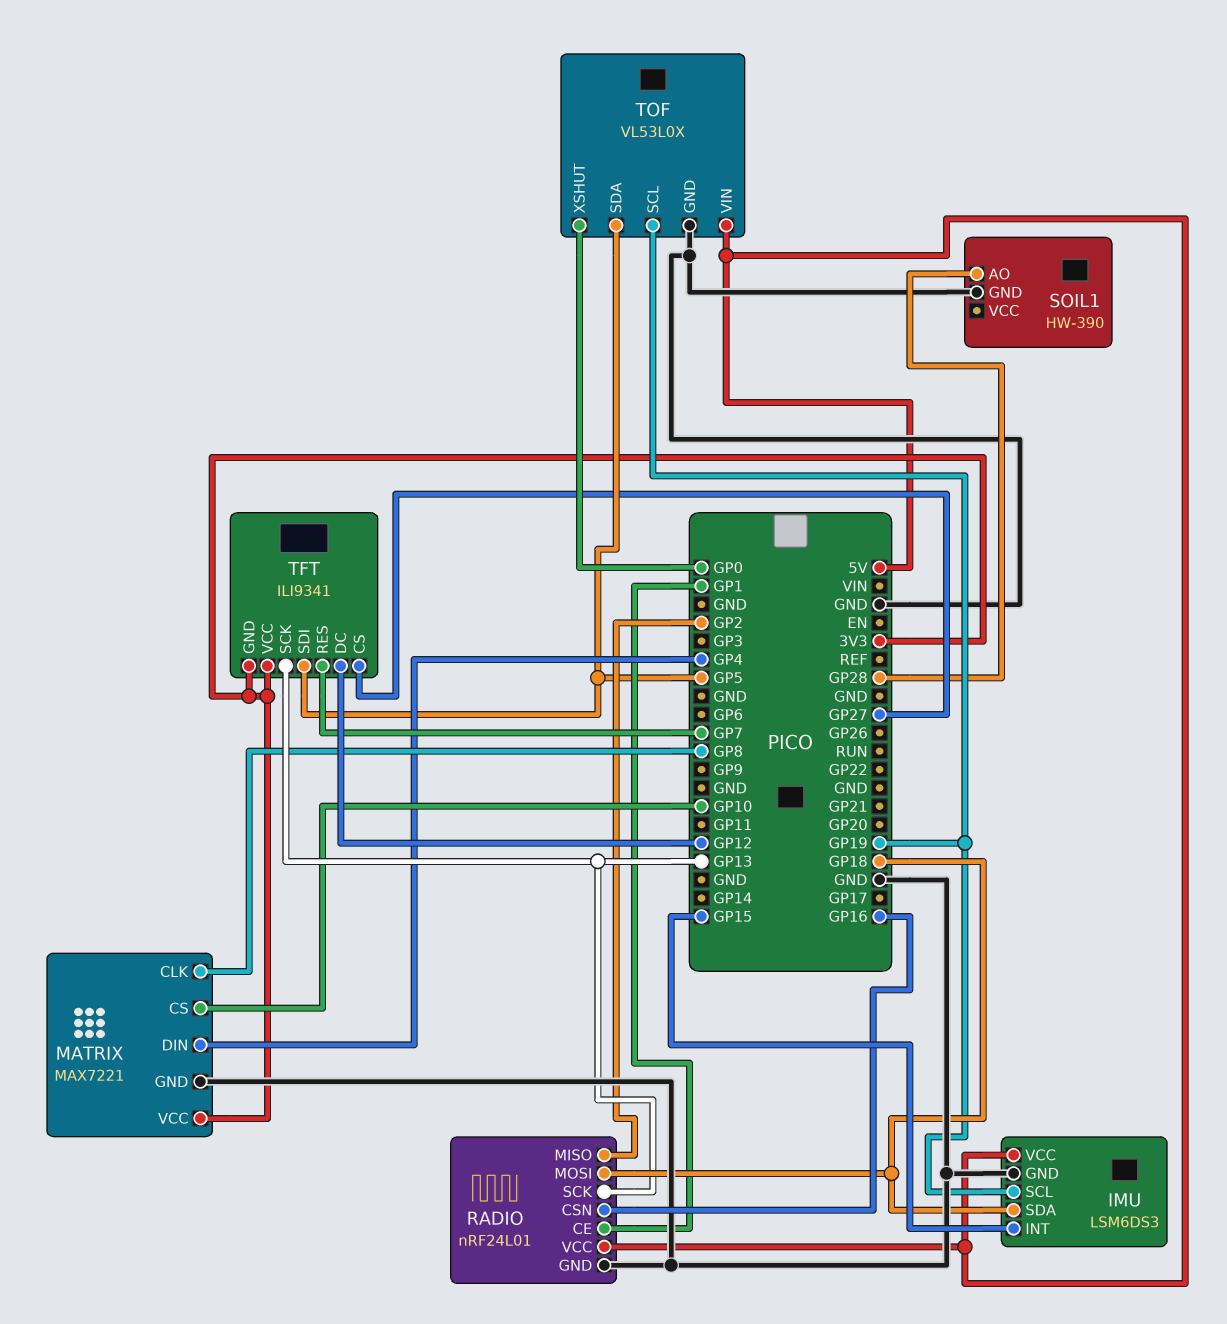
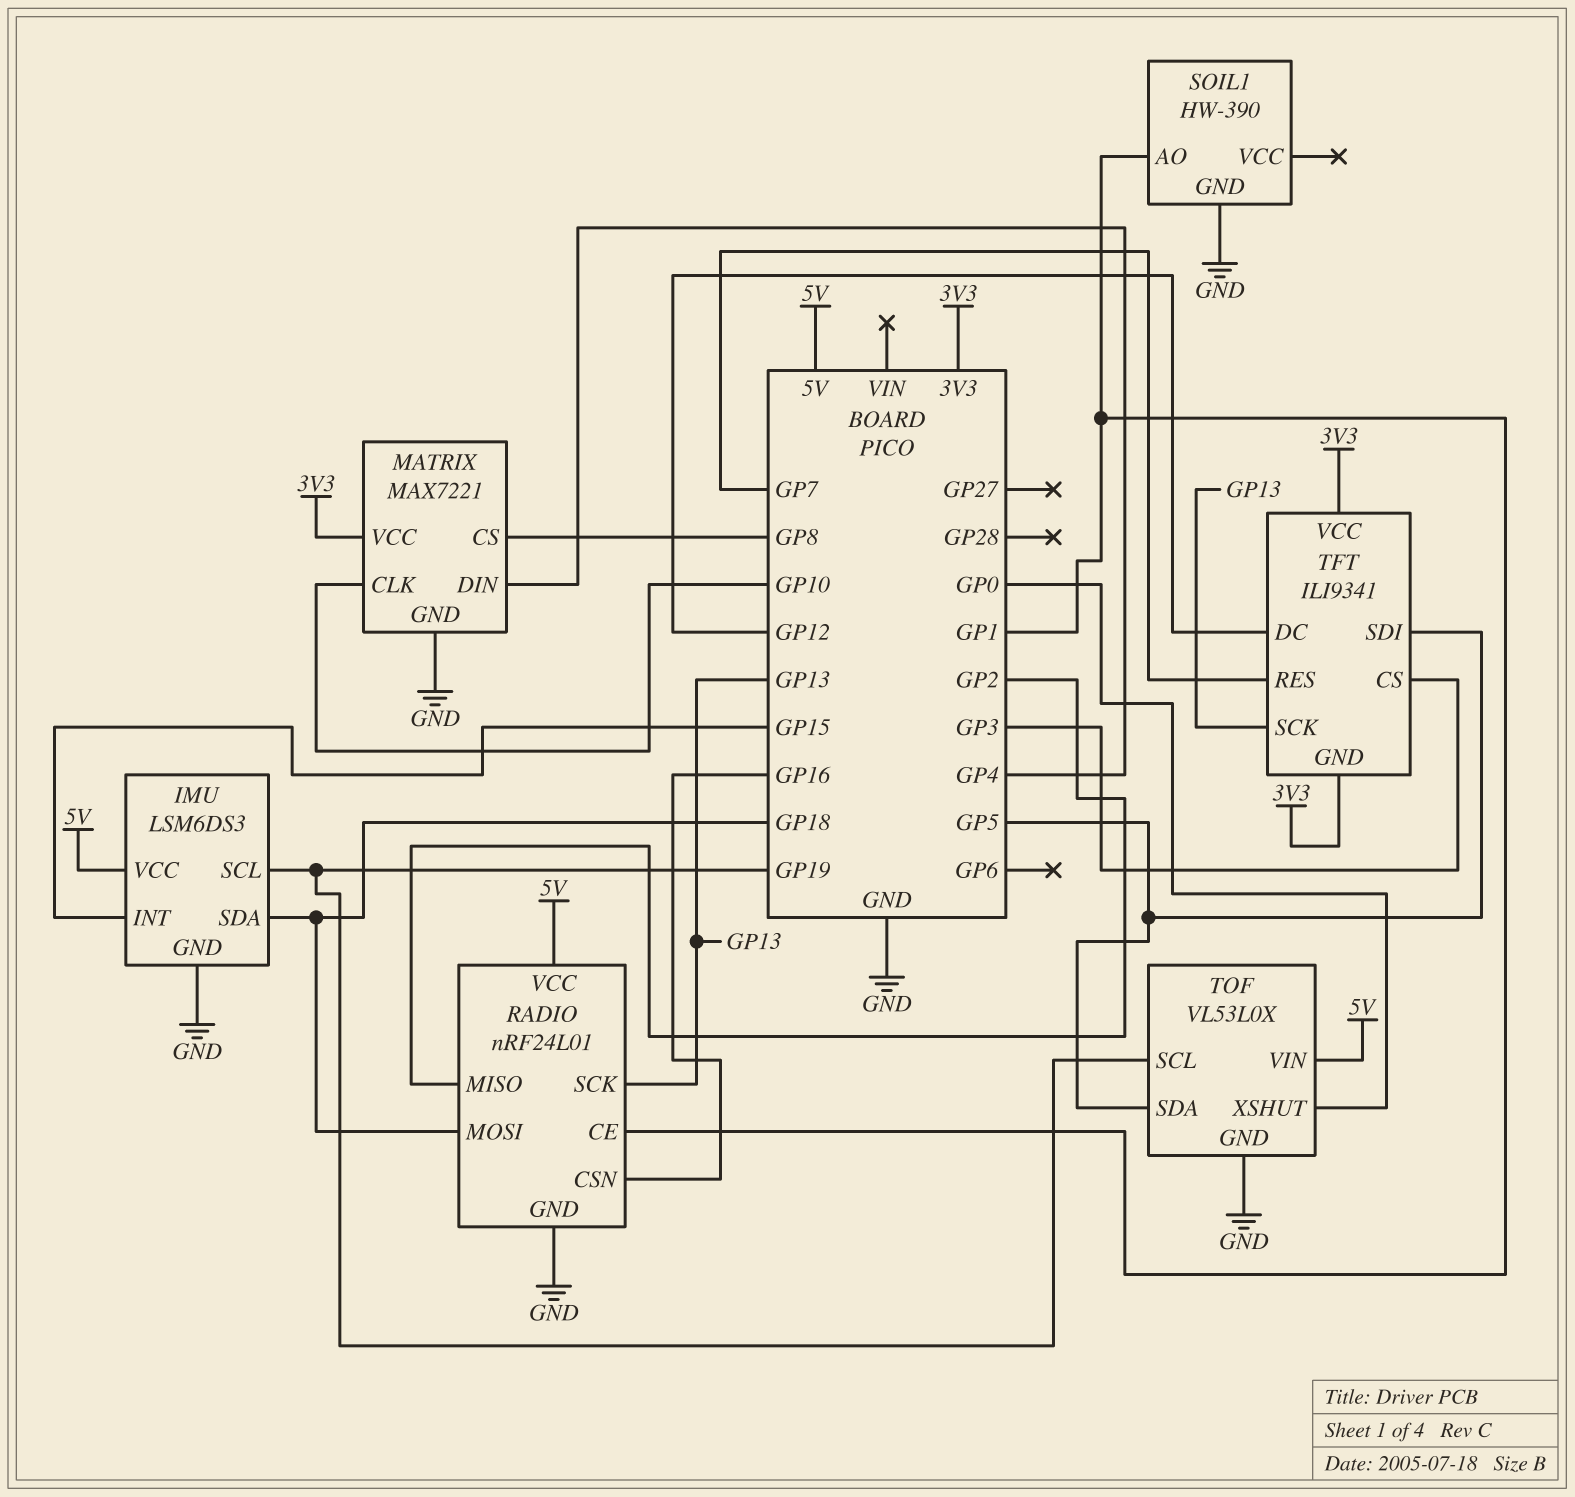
MATRIX pin CLK: GP8 -> GP10
MATRIX pin CS: GP10 -> GP8
SOIL1 pin AO: GP28 -> GP1
TFT pin CS: GP27 -> GP3

